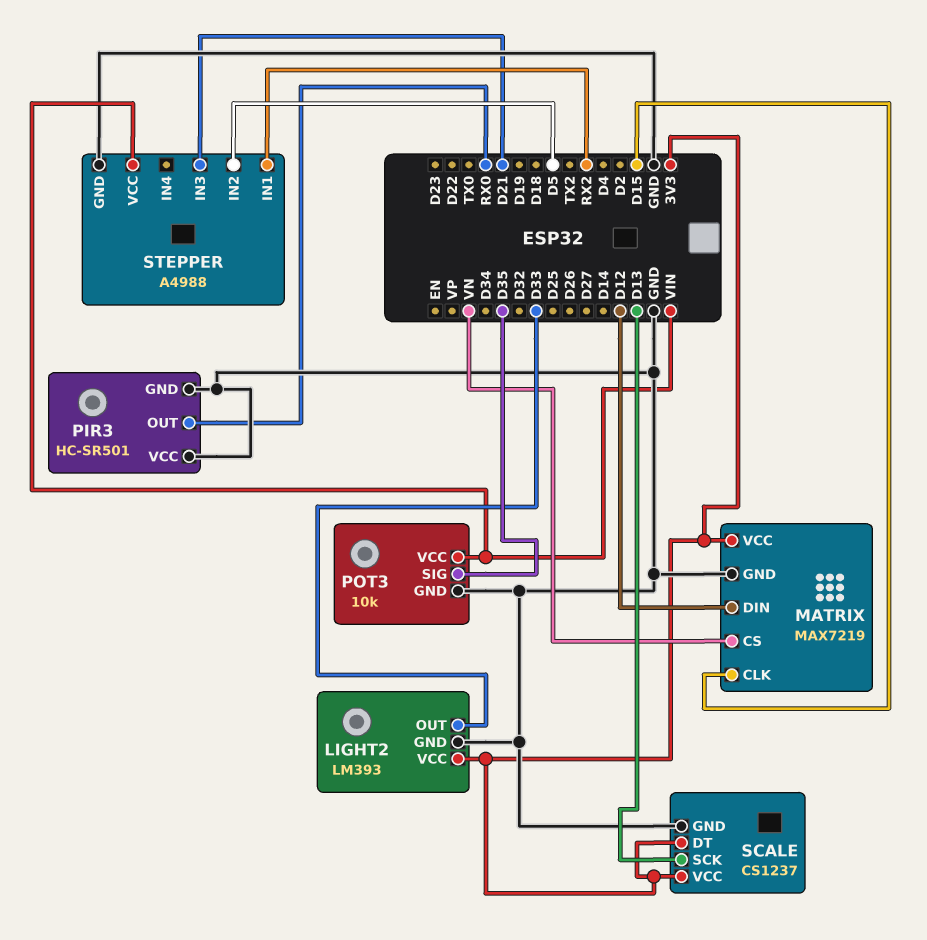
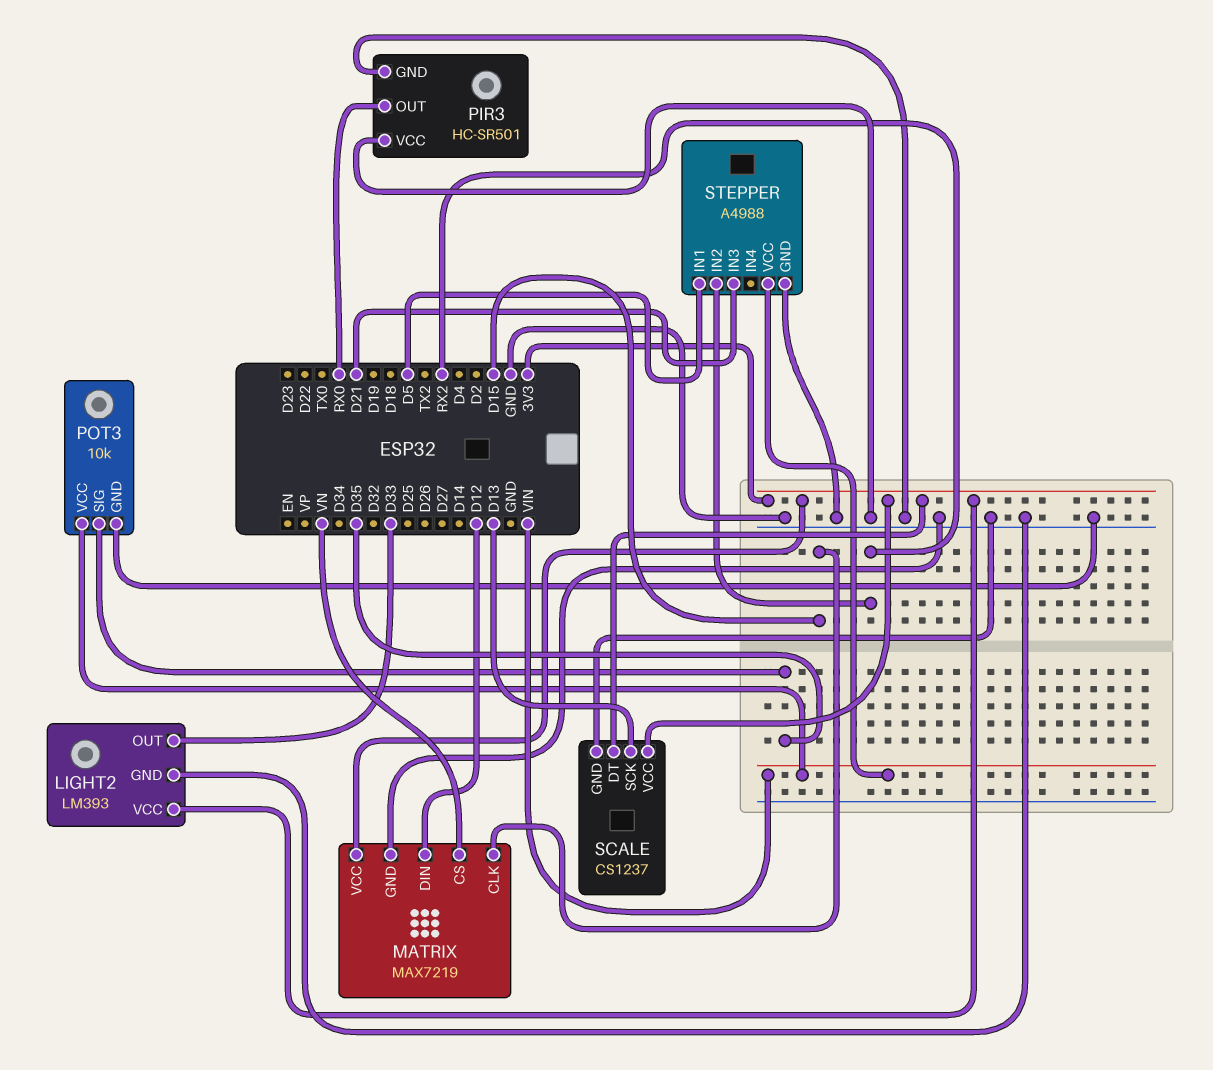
STEPPER pin IN1: RX2 -> D5
STEPPER pin IN2: D5 -> RX2

